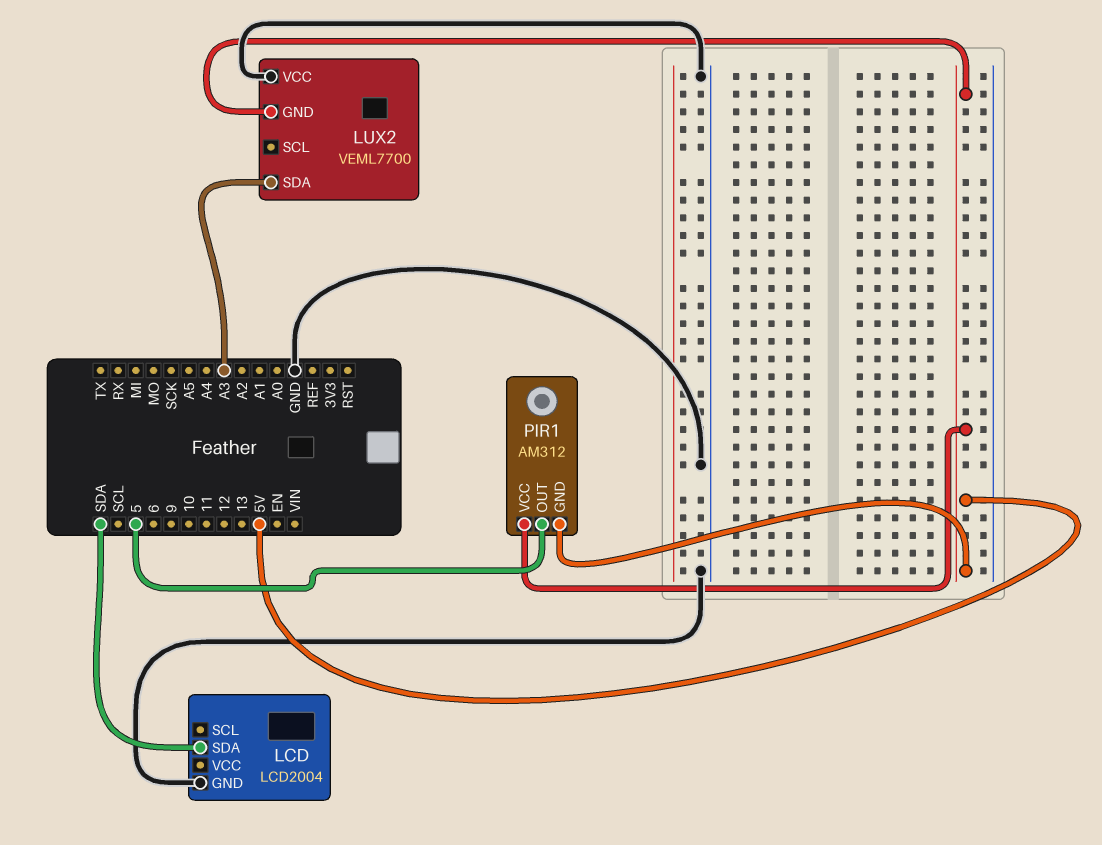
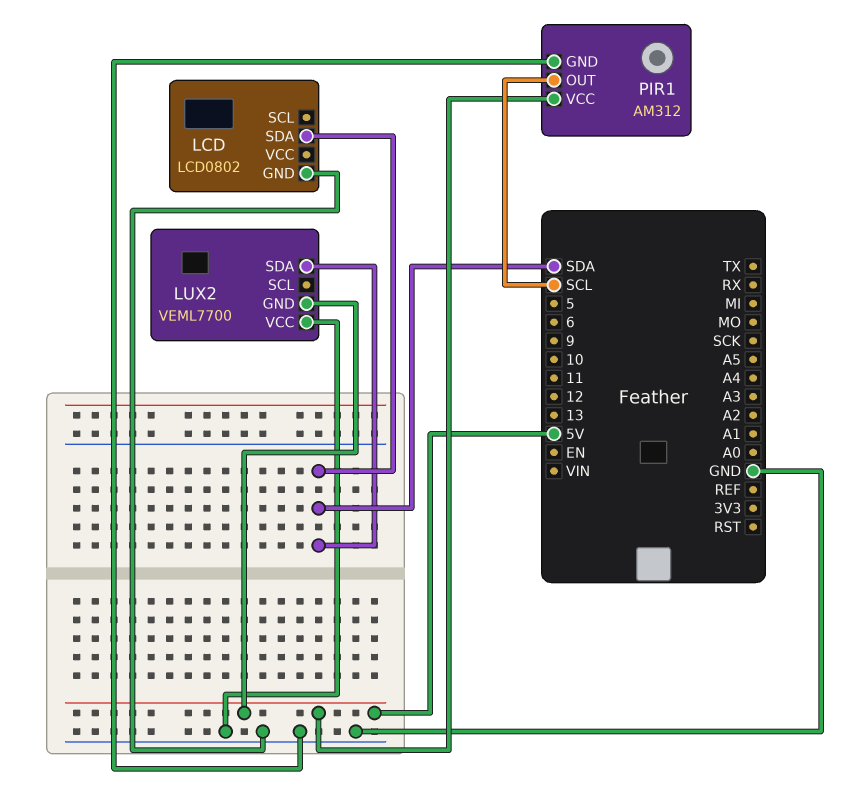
LCD: LCD2004 -> LCD0802
LUX2 pin SDA: A3 -> SDA
PIR1 pin GND: 5V -> GND
PIR1 pin OUT: 5 -> SCL

